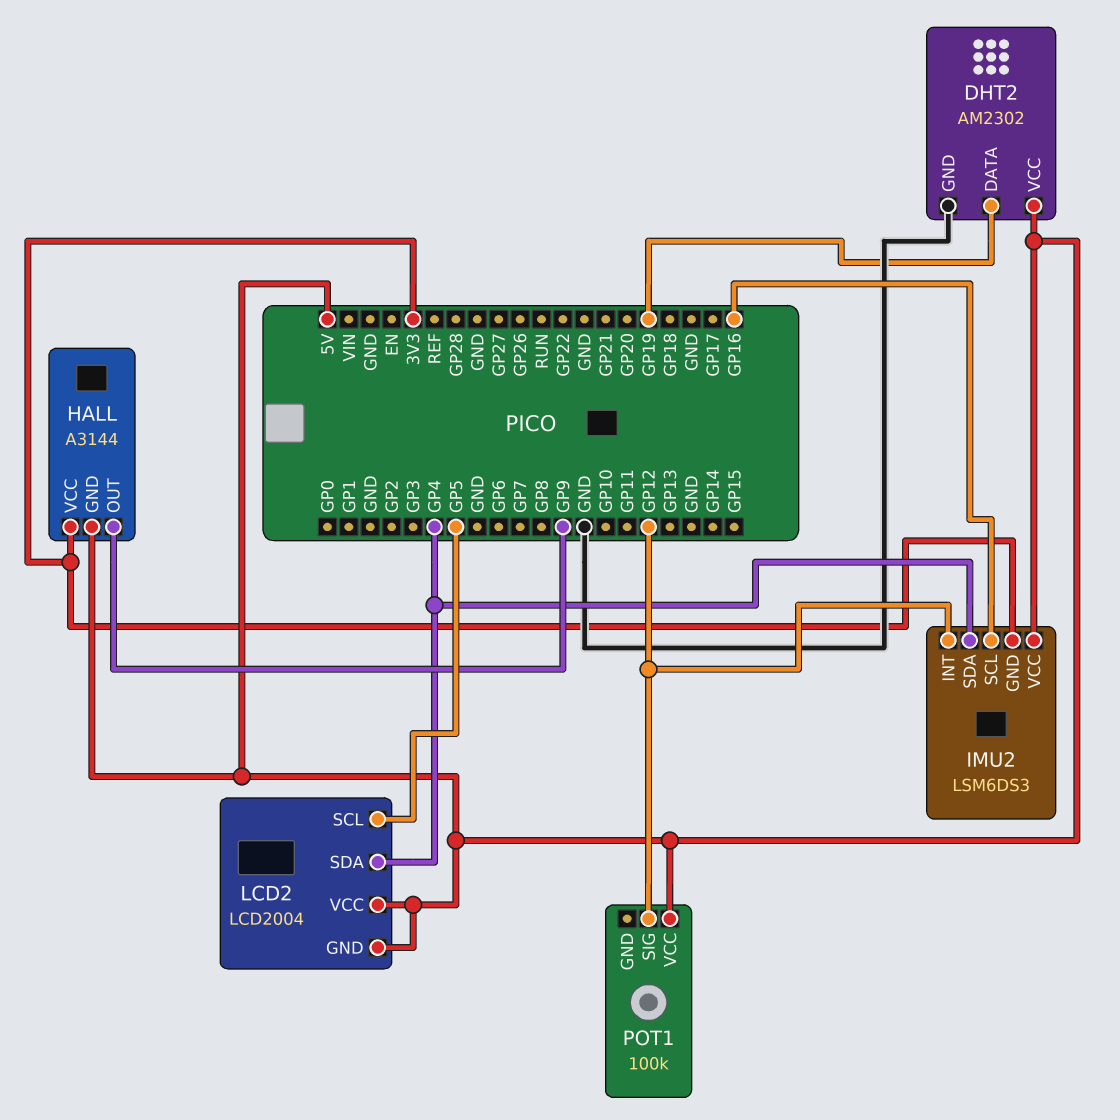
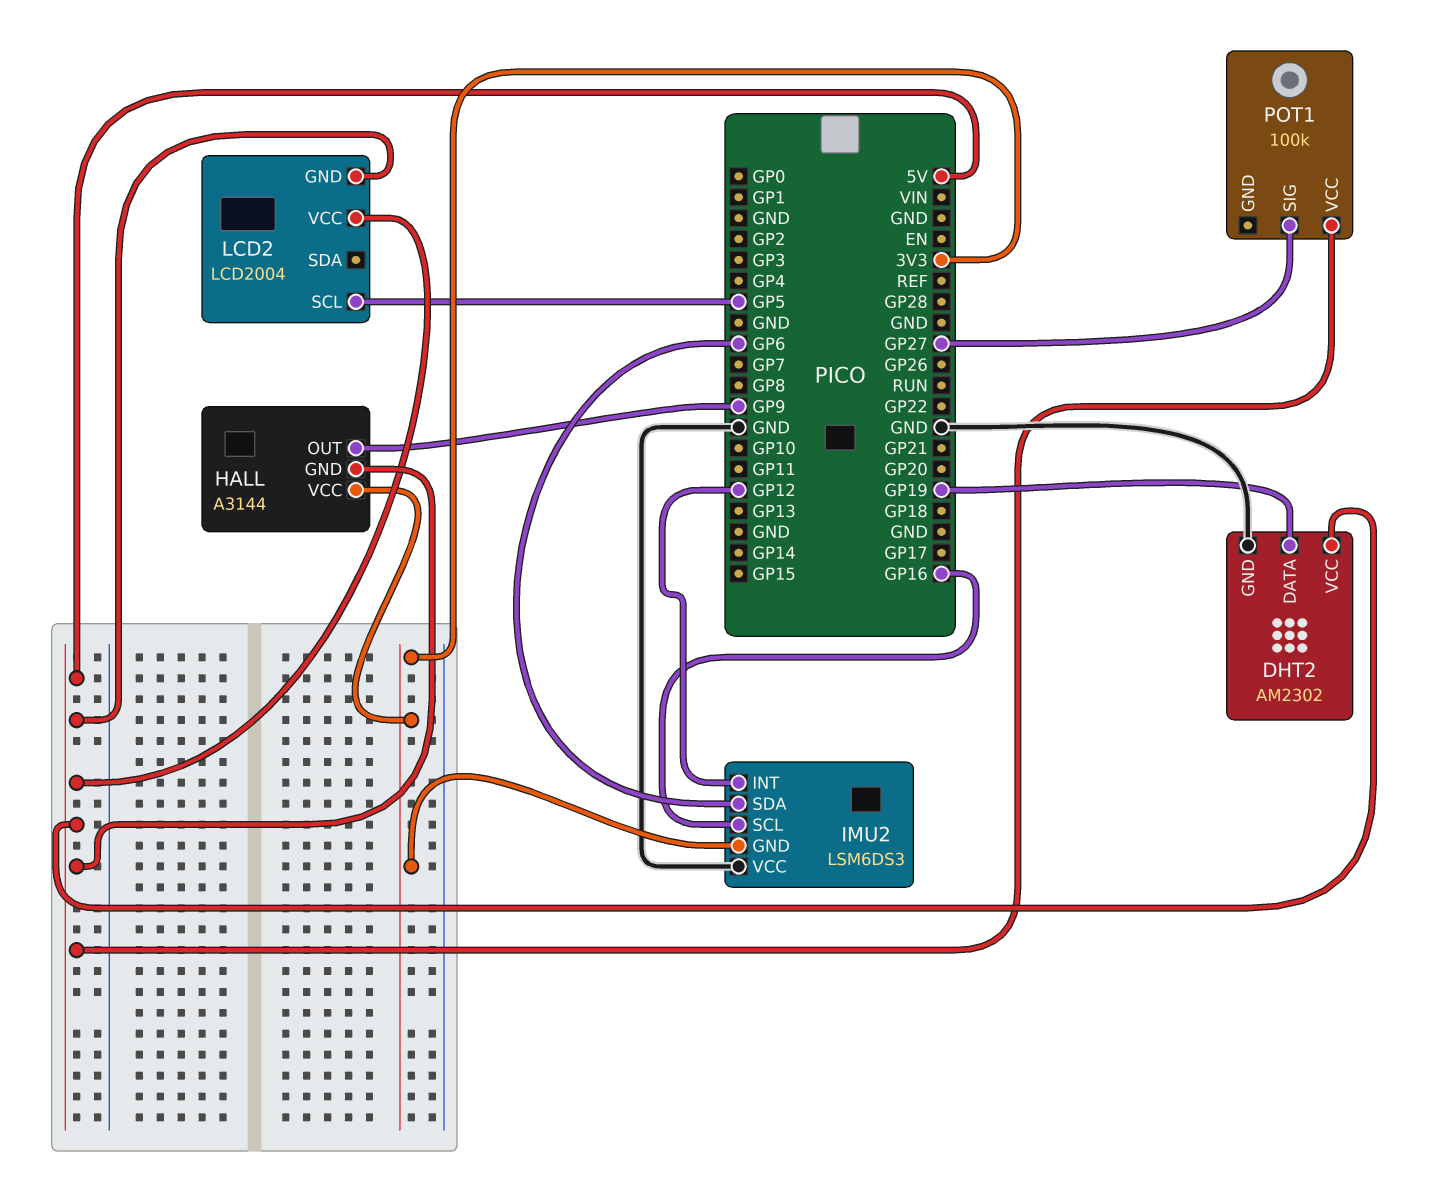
IMU2 pin SDA: GP4 -> GP6
IMU2 pin VCC: 5V -> GND
LCD2 pin SDA: GP4 -> none
POT1 pin SIG: GP12 -> GP27

